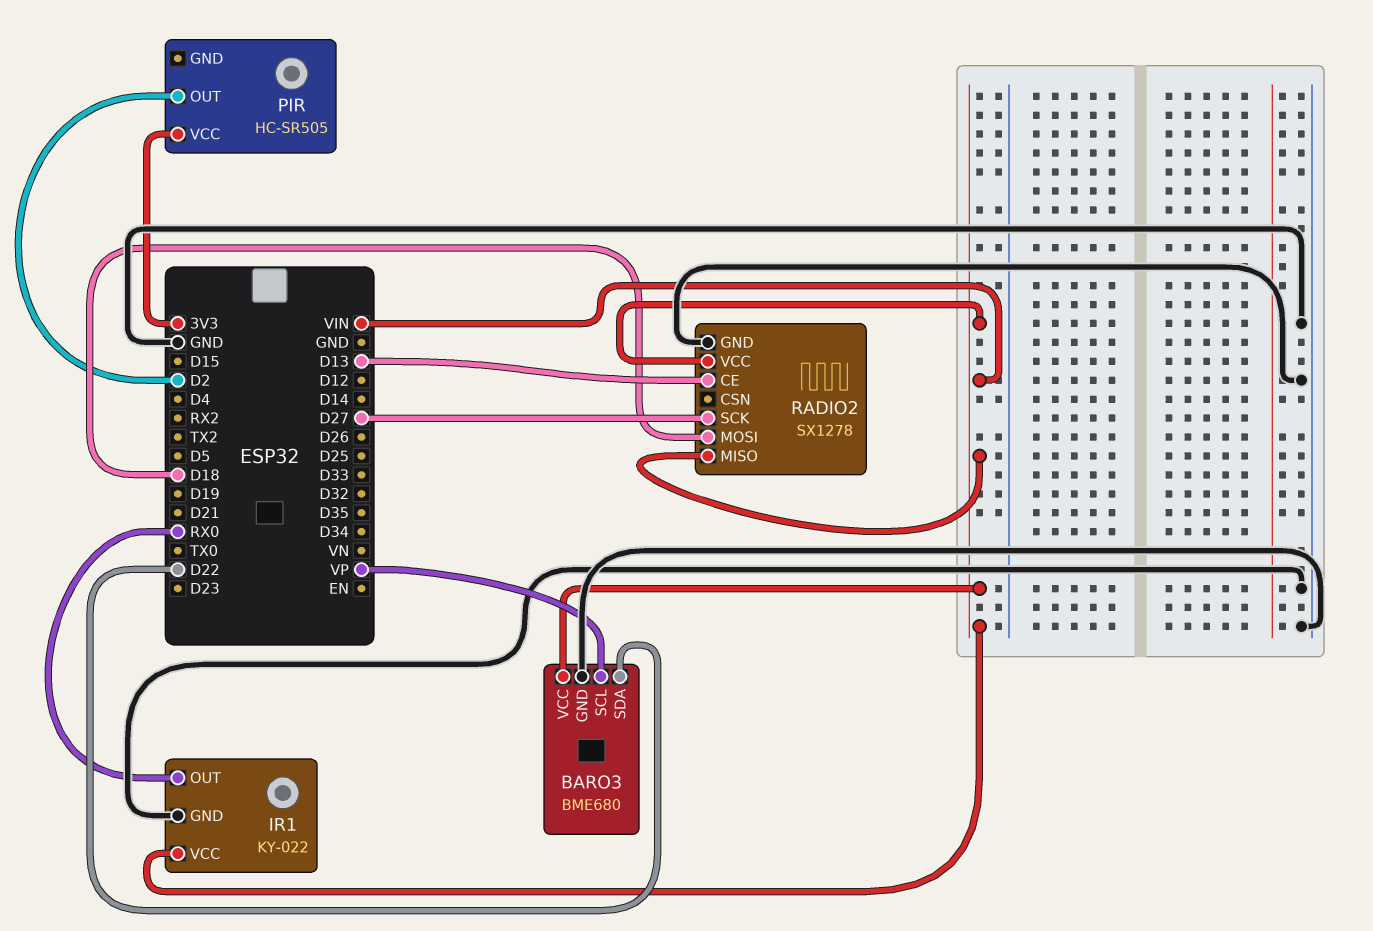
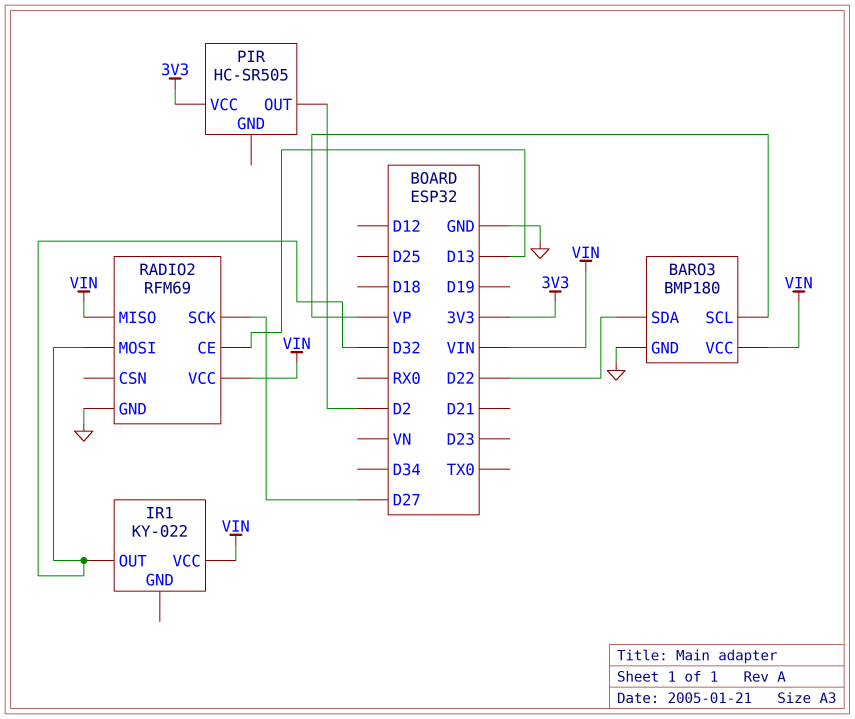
BARO3: BME680 -> BMP180
IR1 pin GND: GND -> none
IR1 pin OUT: RX0 -> D32
RADIO2: SX1278 -> RFM69
RADIO2 pin MOSI: D18 -> D32

